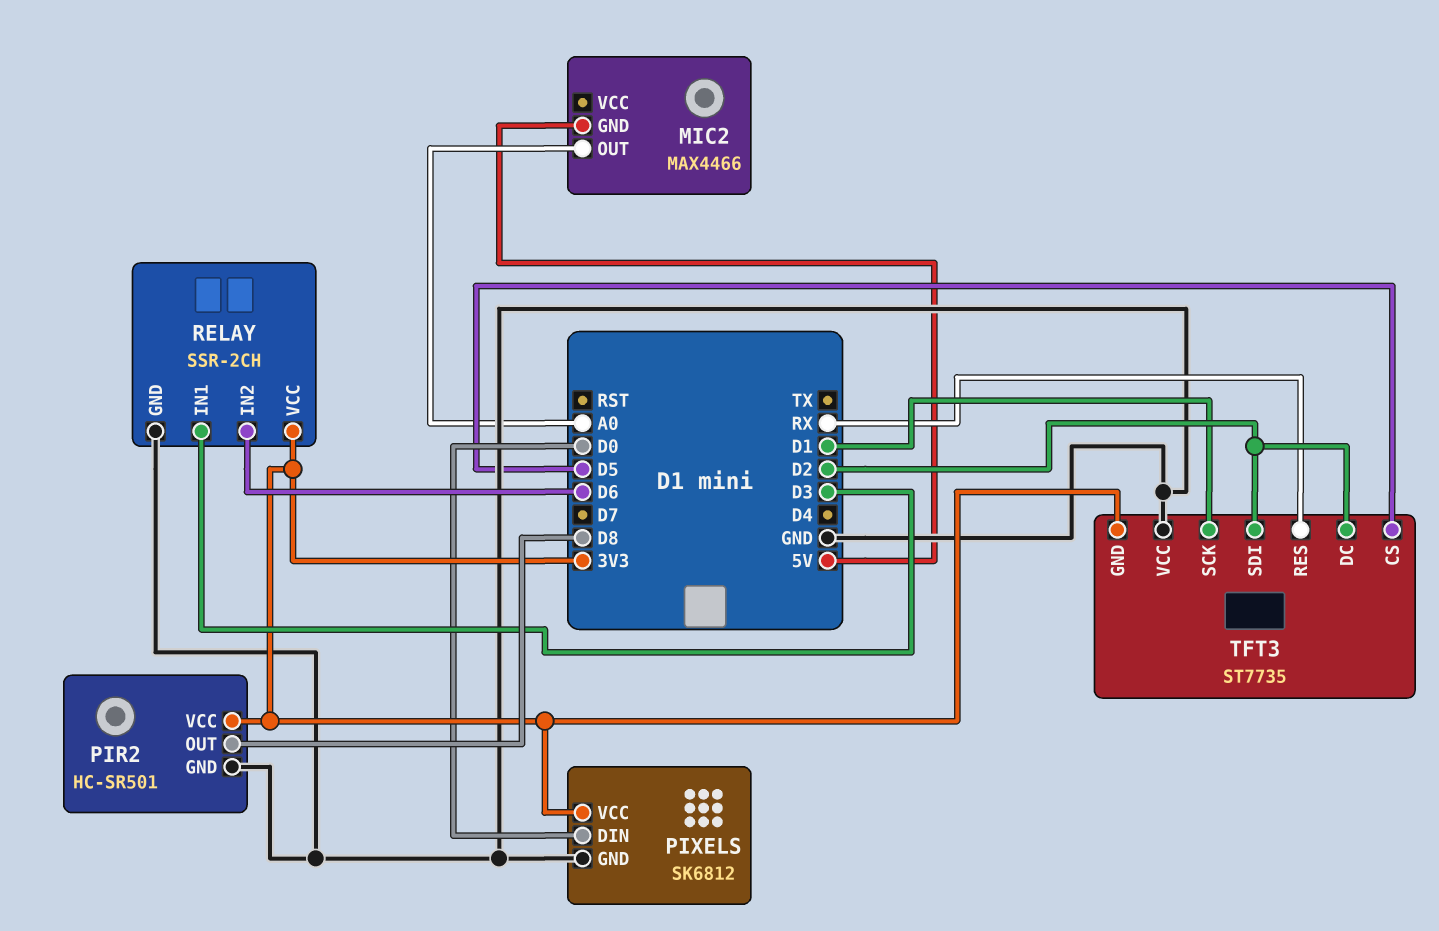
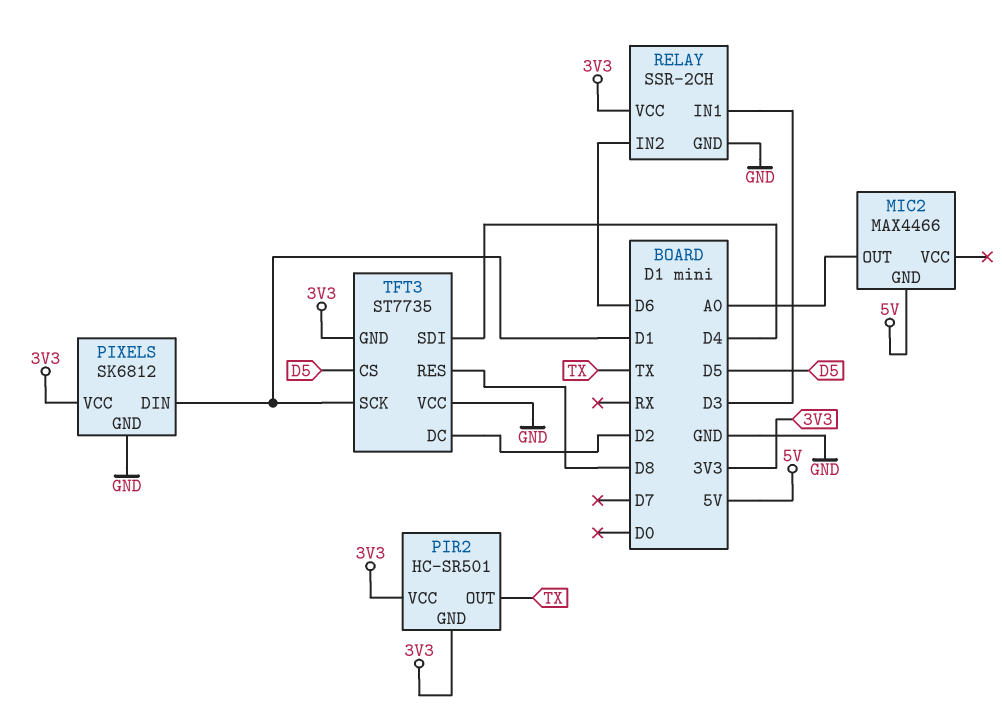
PIR2 pin GND: GND -> 3V3
PIR2 pin OUT: D8 -> TX
PIXELS pin DIN: D0 -> D1
TFT3 pin RES: RX -> D8
TFT3 pin SDI: D2 -> D4

